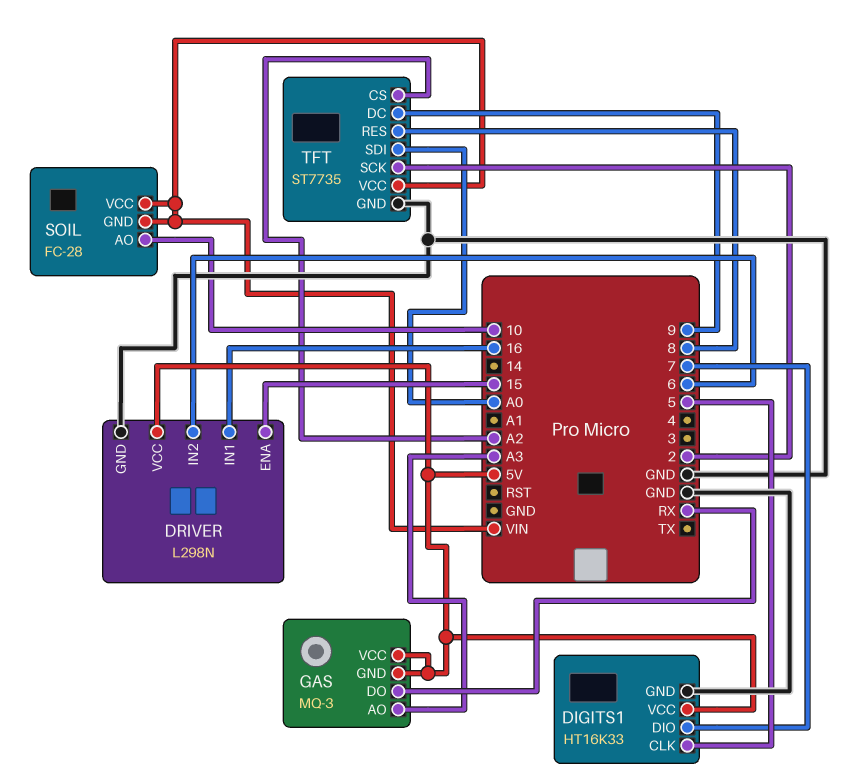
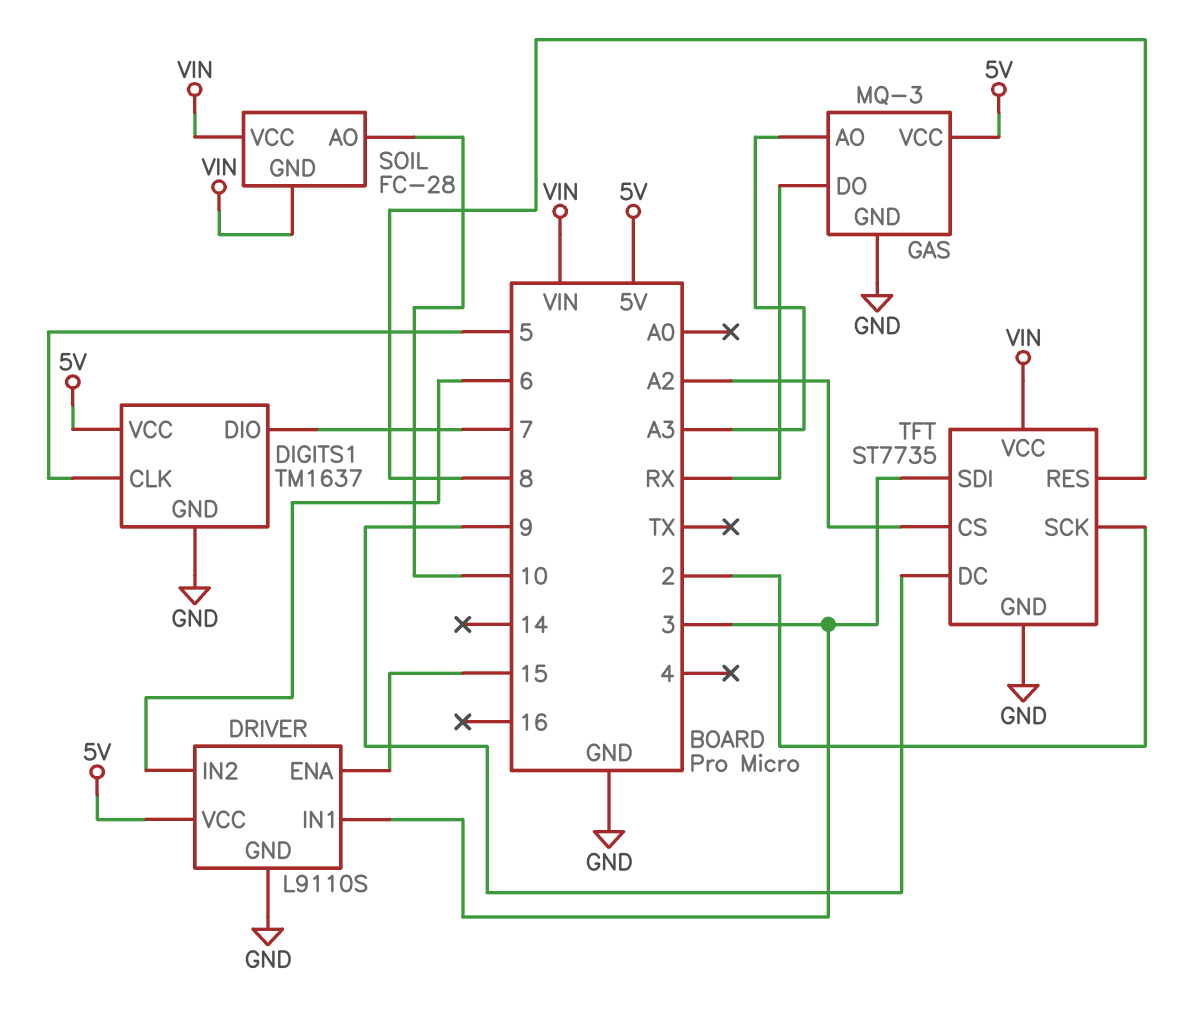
DIGITS1: HT16K33 -> TM1637
DRIVER: L298N -> L9110S
DRIVER pin IN1: 16 -> 3
GAS pin GND: 5V -> GND
TFT pin SDI: A0 -> 3

